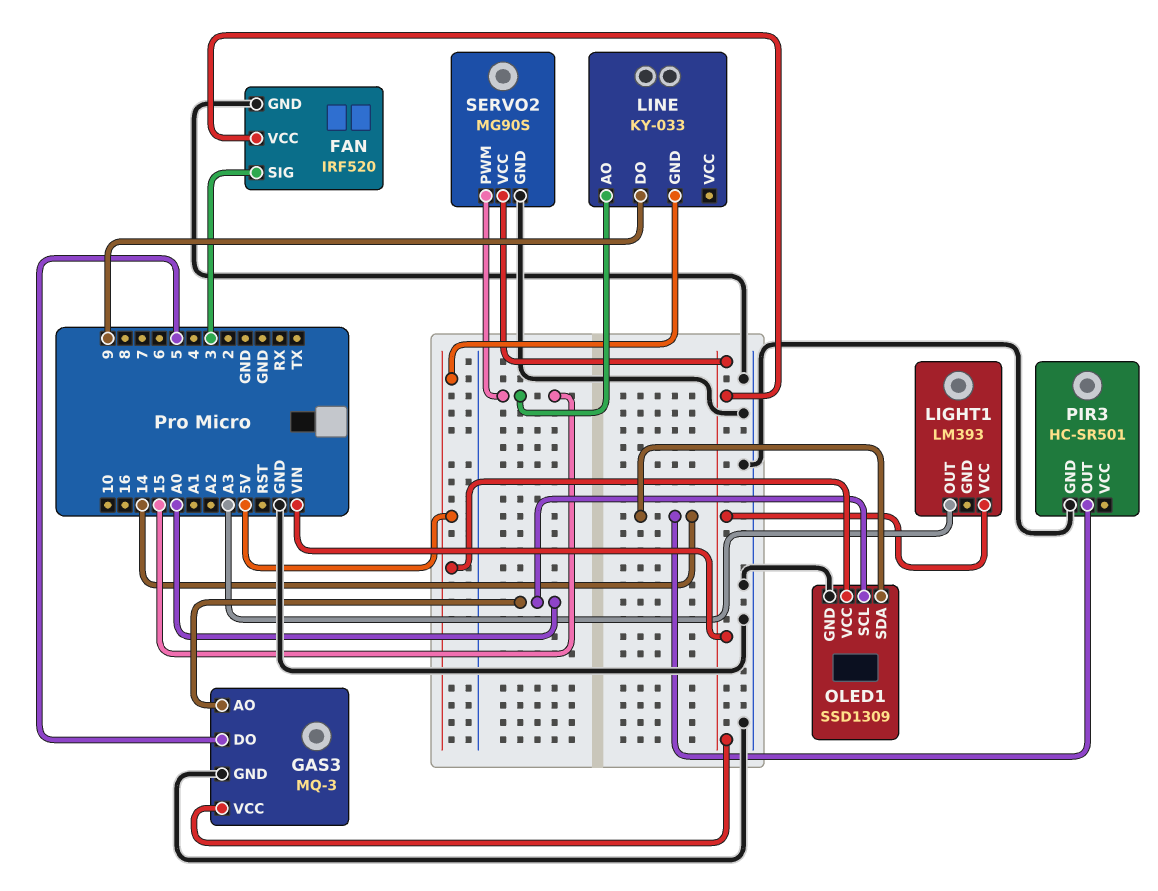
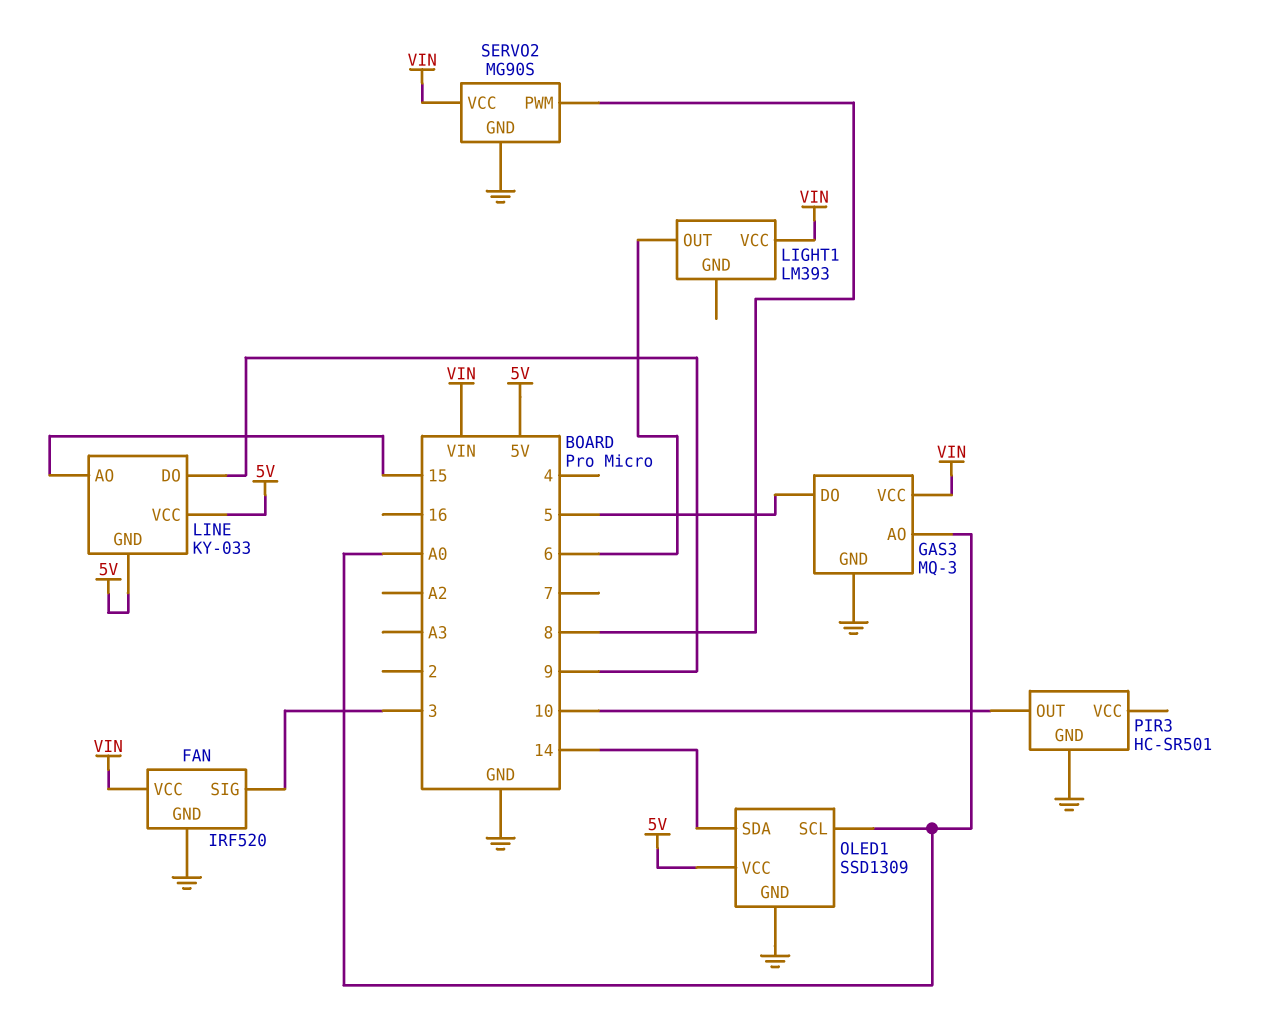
LIGHT1 pin OUT: A3 -> 6
LINE pin VCC: none -> 5V
PIR3 pin OUT: 14 -> 10
SERVO2 pin PWM: 15 -> 8

